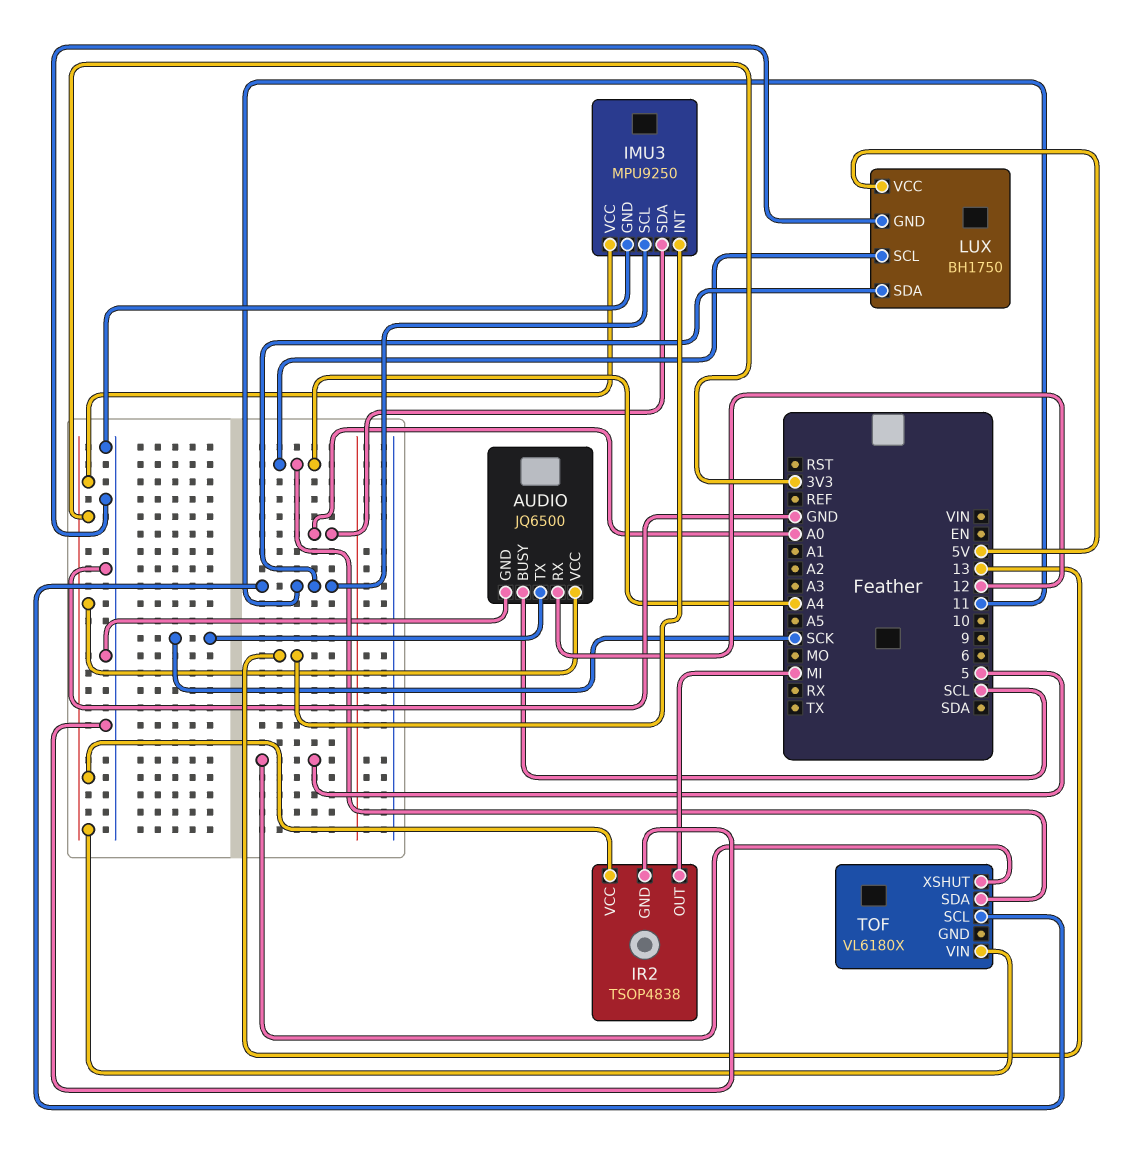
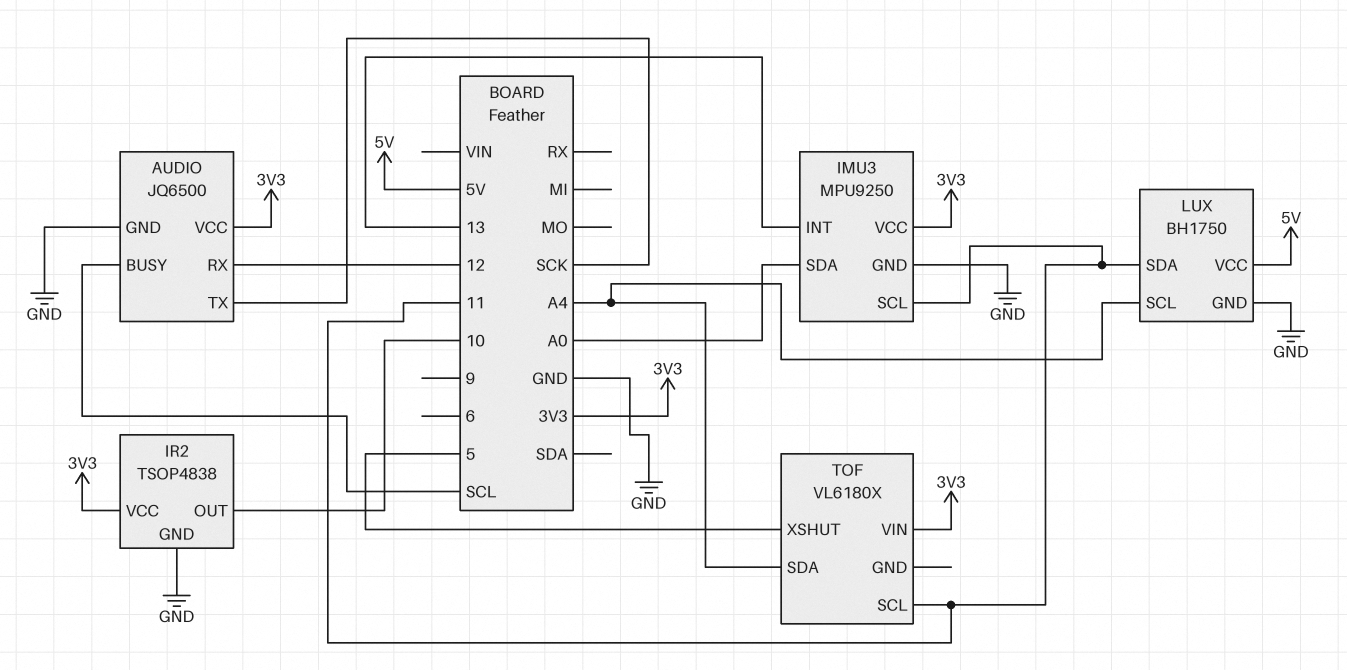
IR2 pin OUT: MI -> 10

